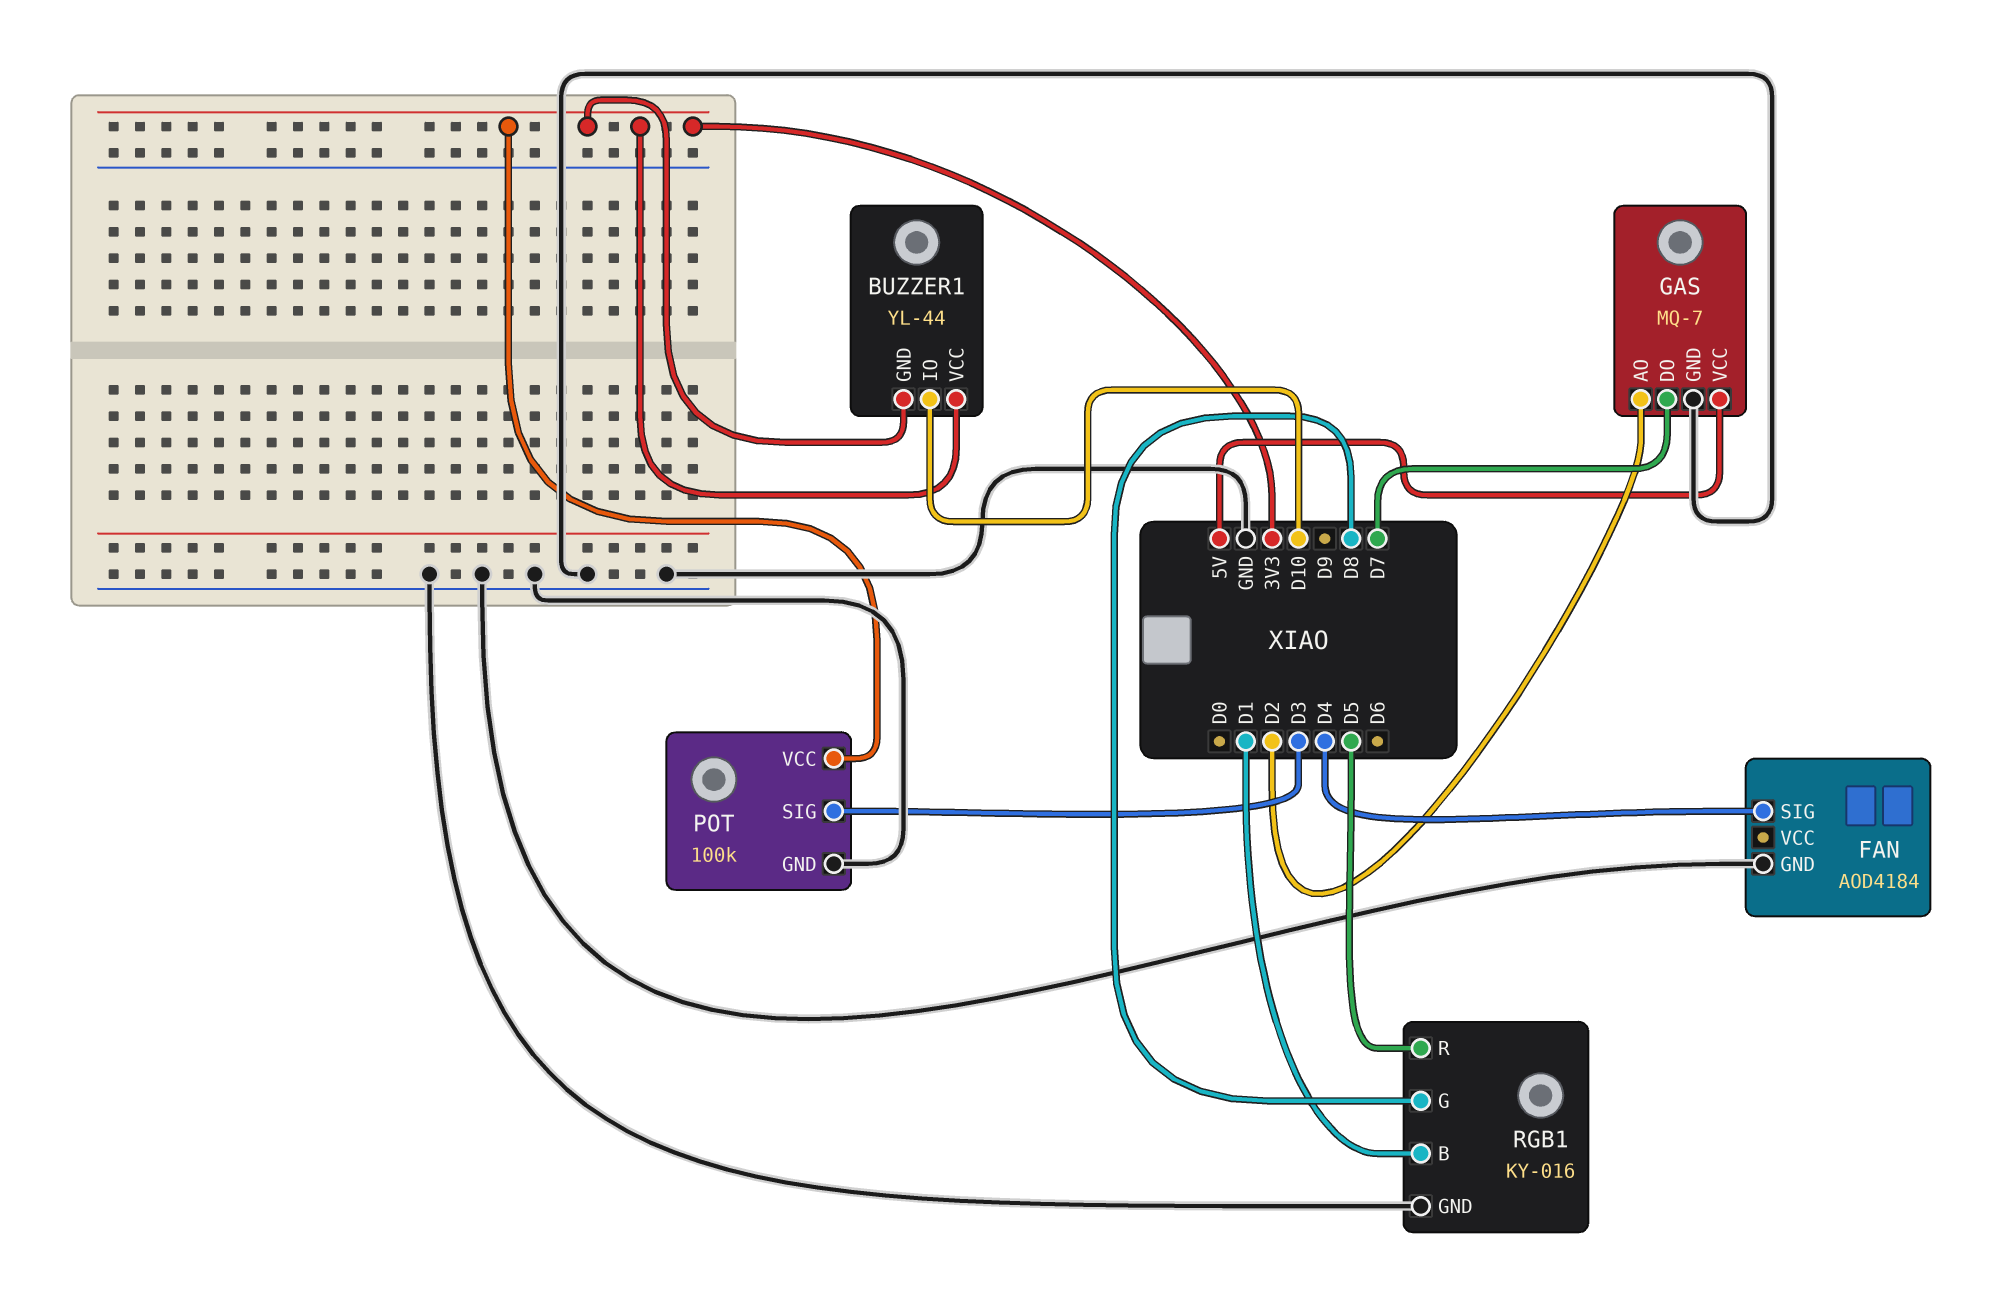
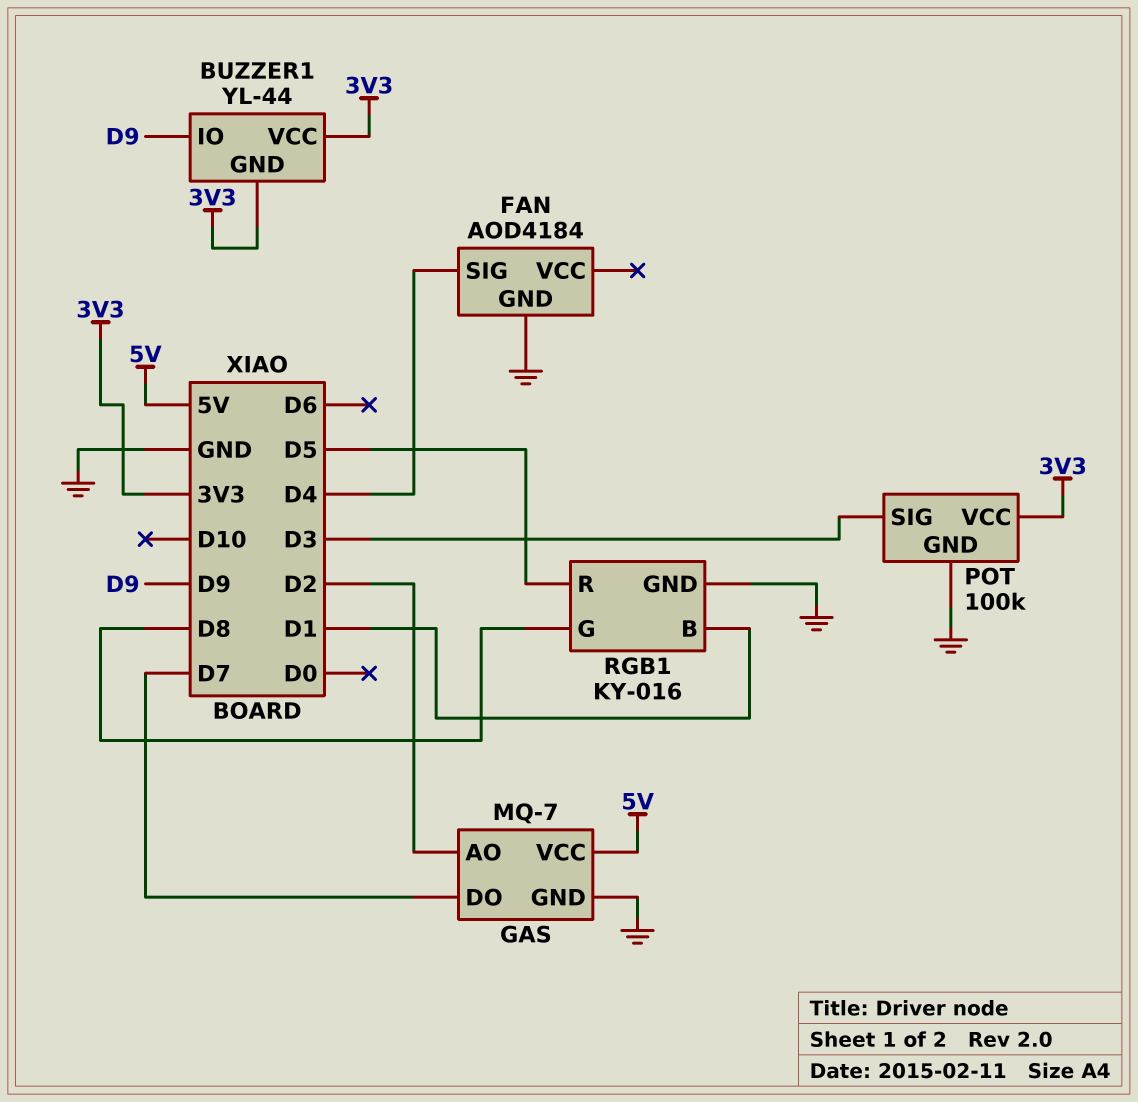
BUZZER1 pin IO: D10 -> D9

